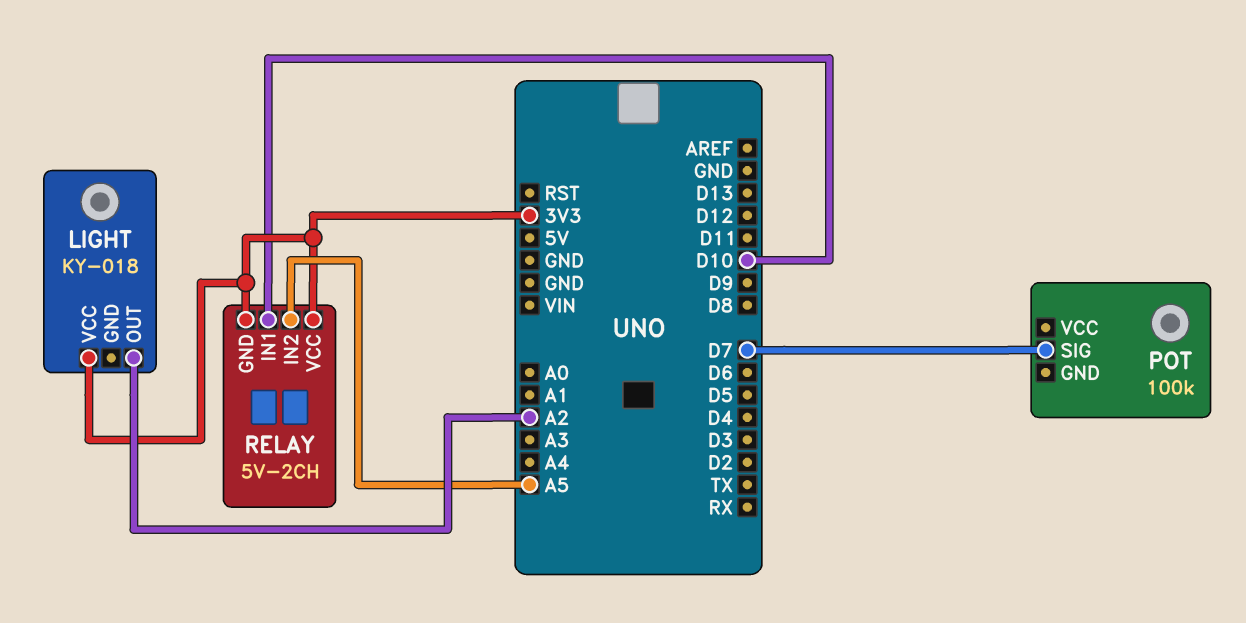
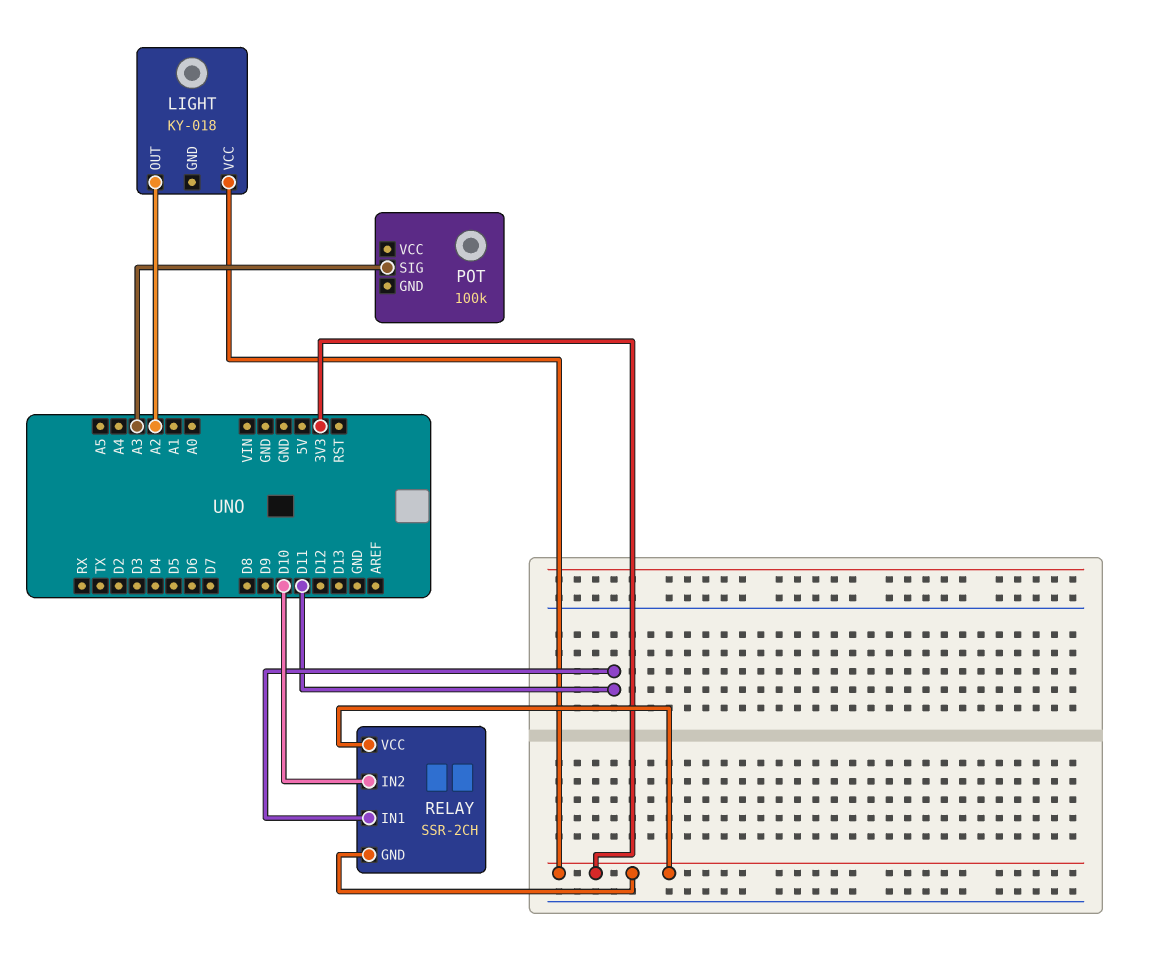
POT pin SIG: D7 -> A3
RELAY: 5V-2CH -> SSR-2CH
RELAY pin IN1: D10 -> D11
RELAY pin IN2: A5 -> D10

